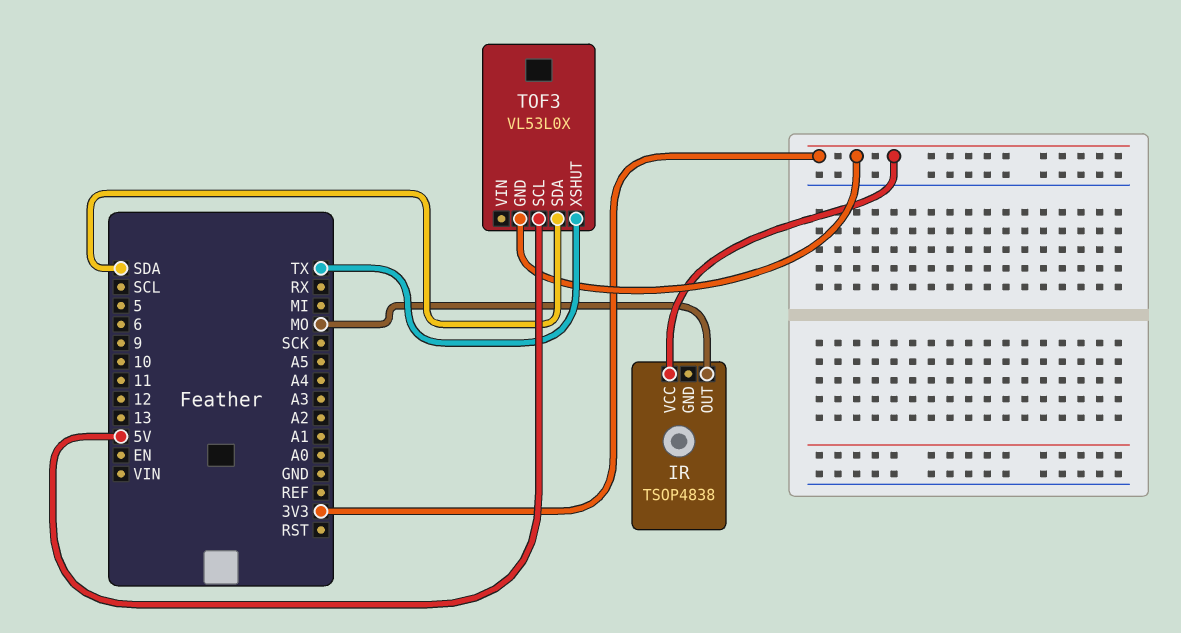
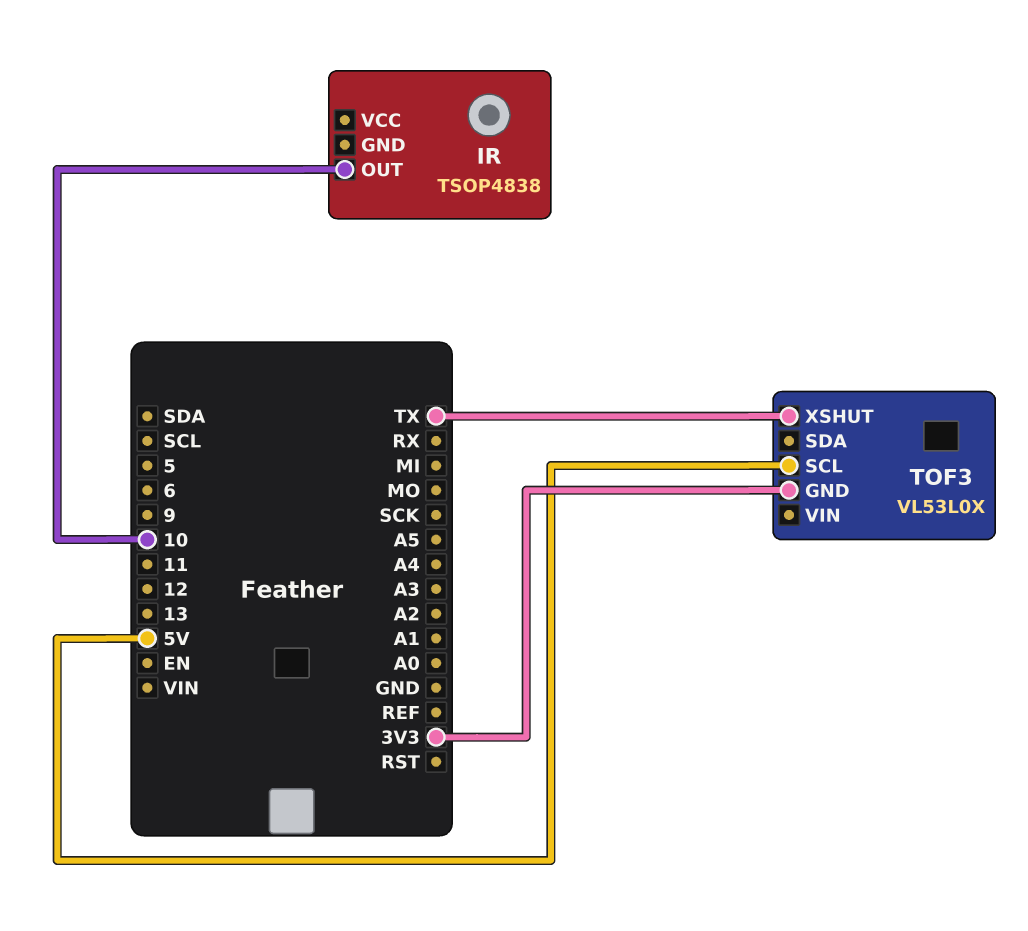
IR pin OUT: MO -> 10
IR pin VCC: 3V3 -> none
TOF3 pin SDA: SDA -> none

